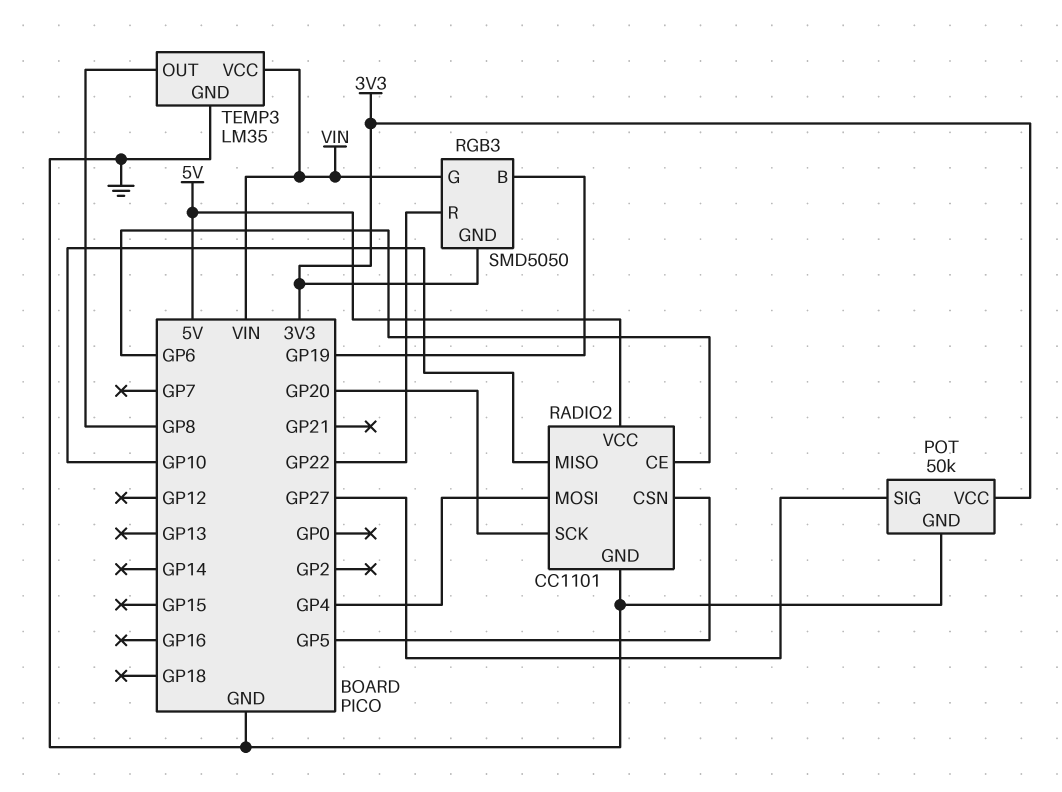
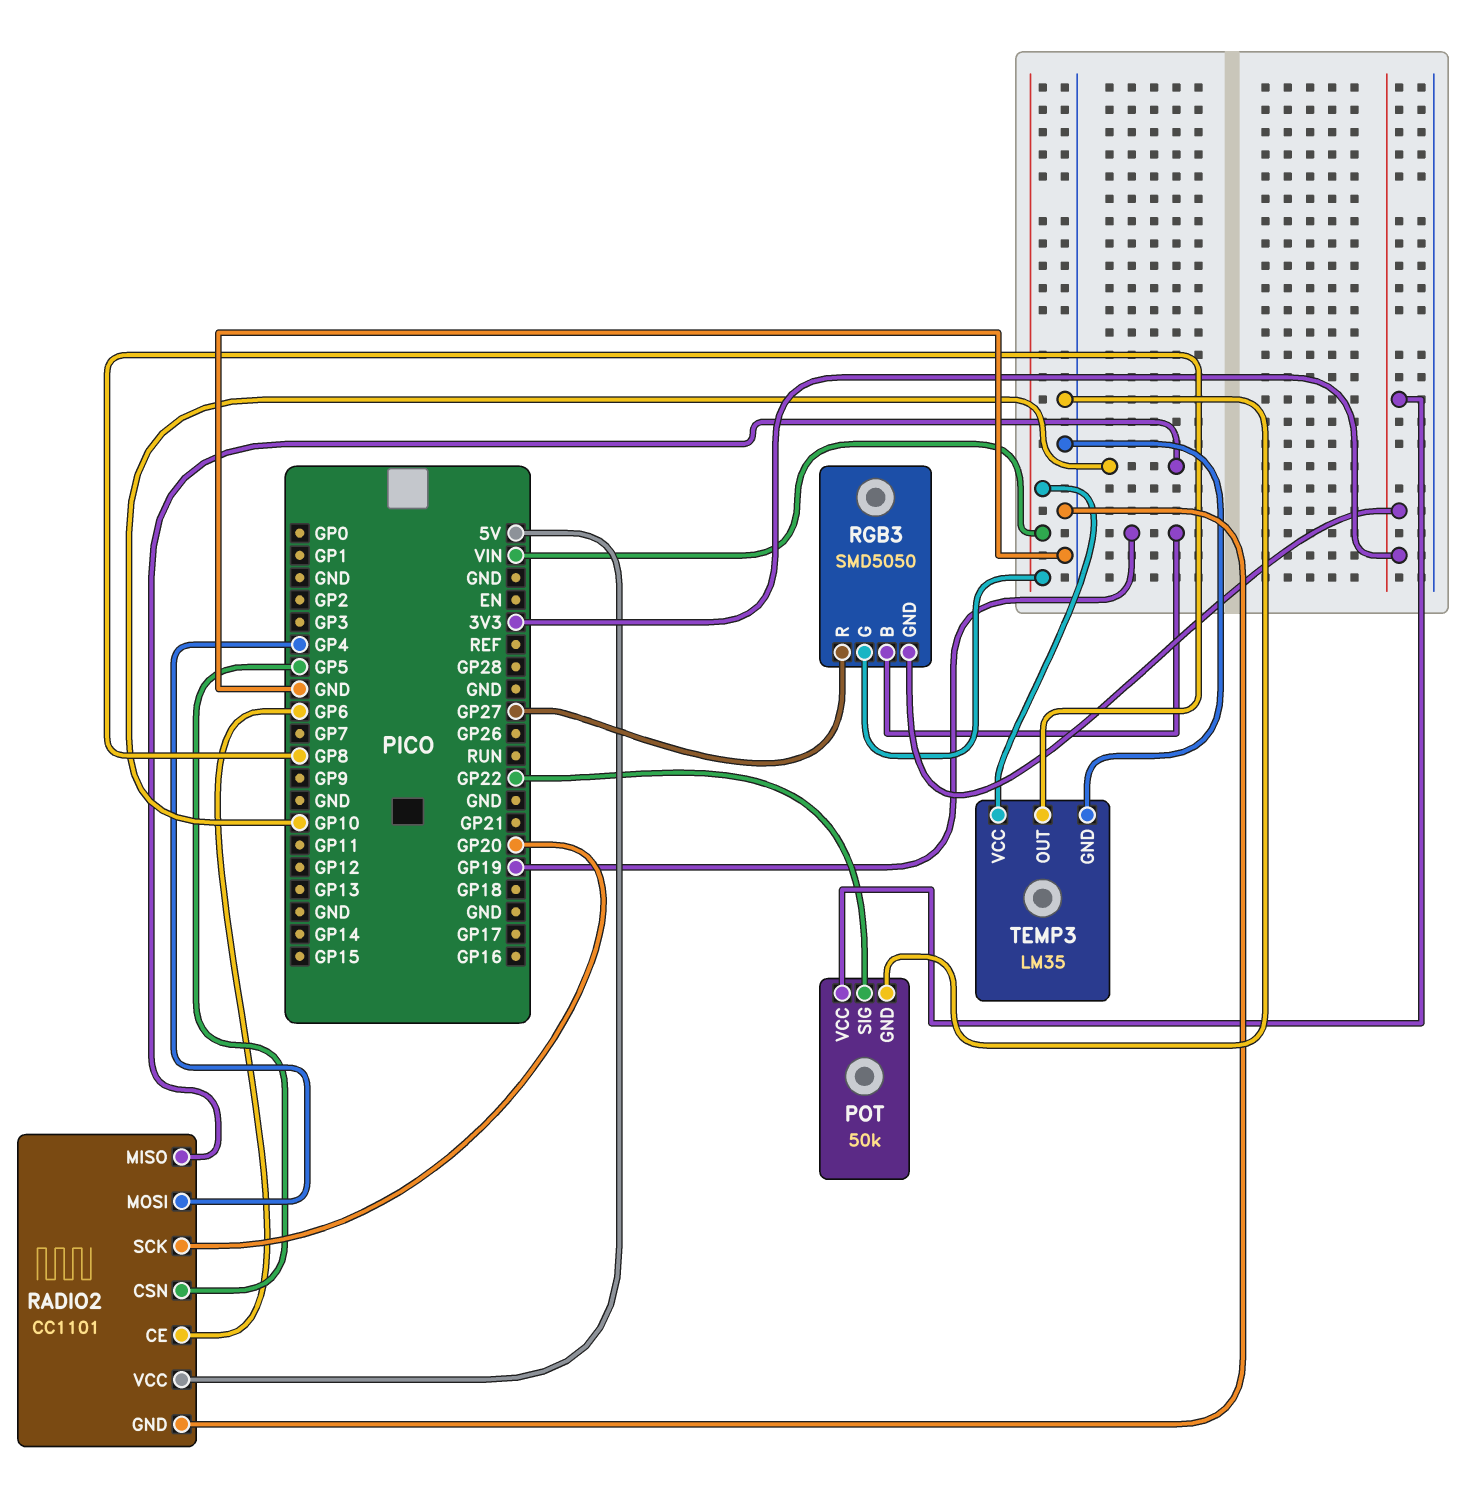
POT pin SIG: GP27 -> GP22
RGB3 pin R: GP22 -> GP27

